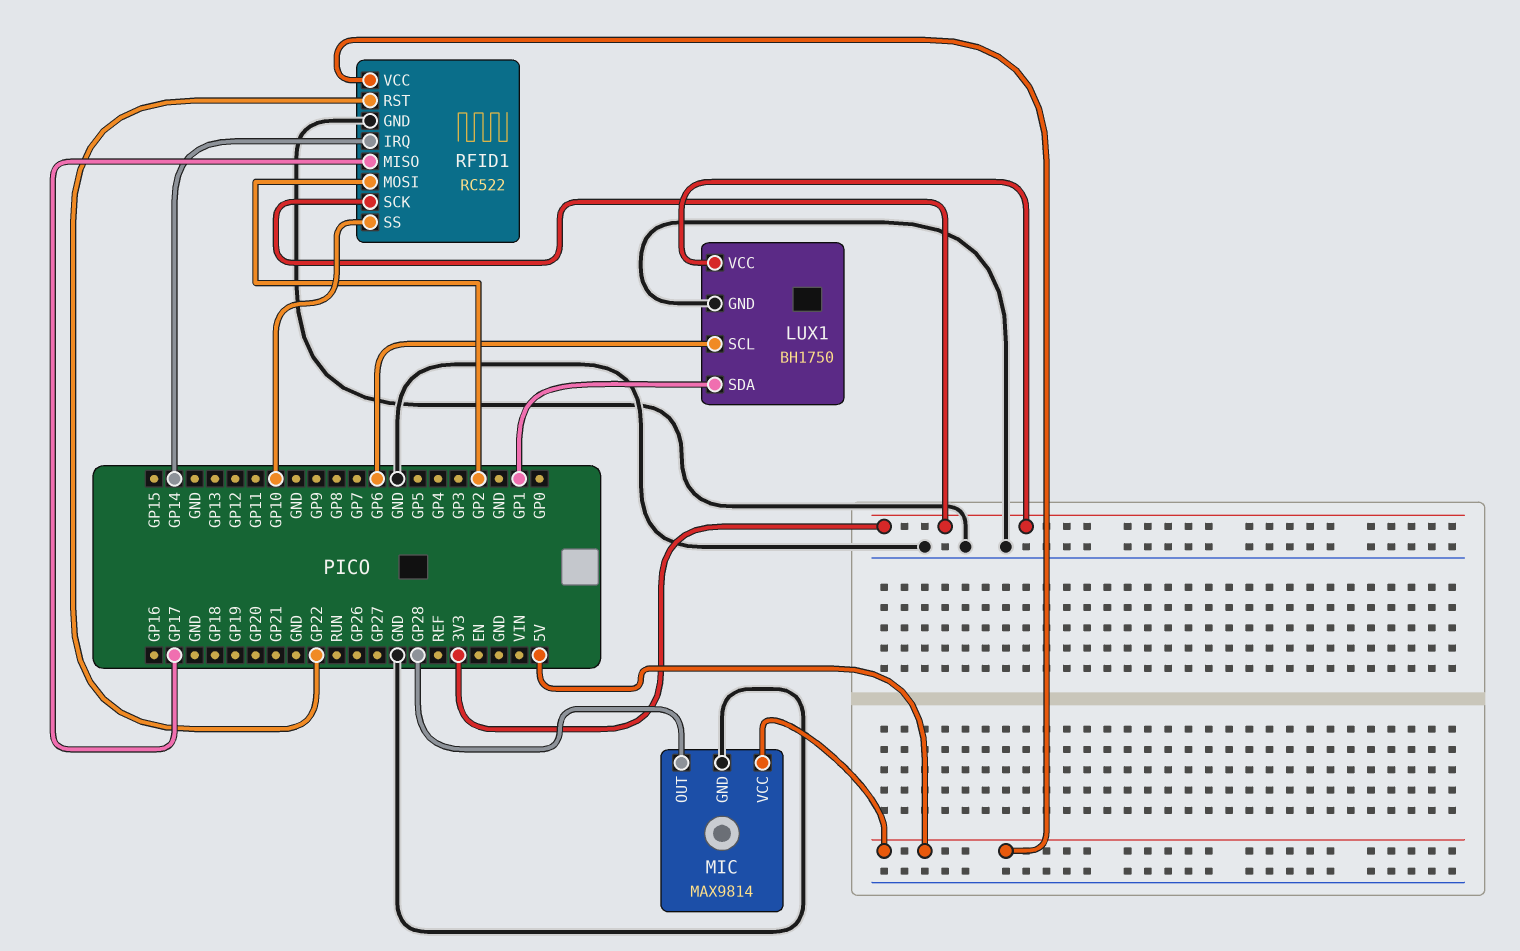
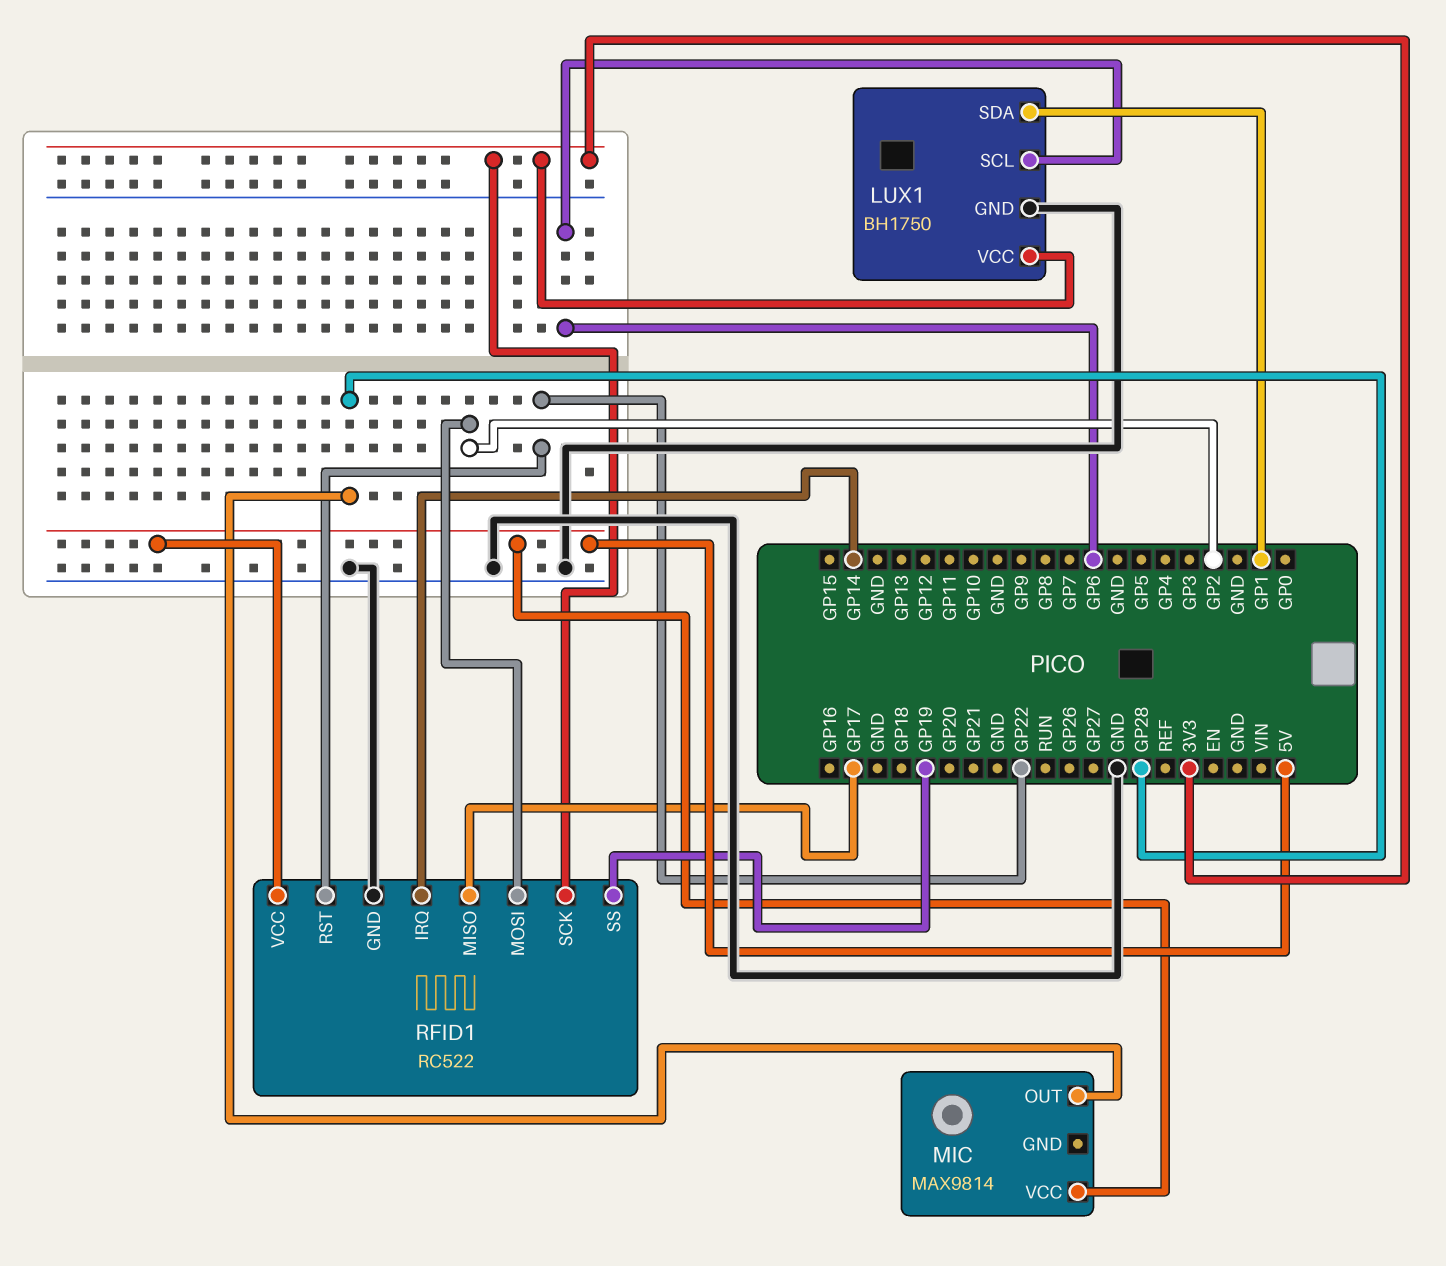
MIC pin GND: GND -> none
RFID1 pin SS: GP10 -> GP19

